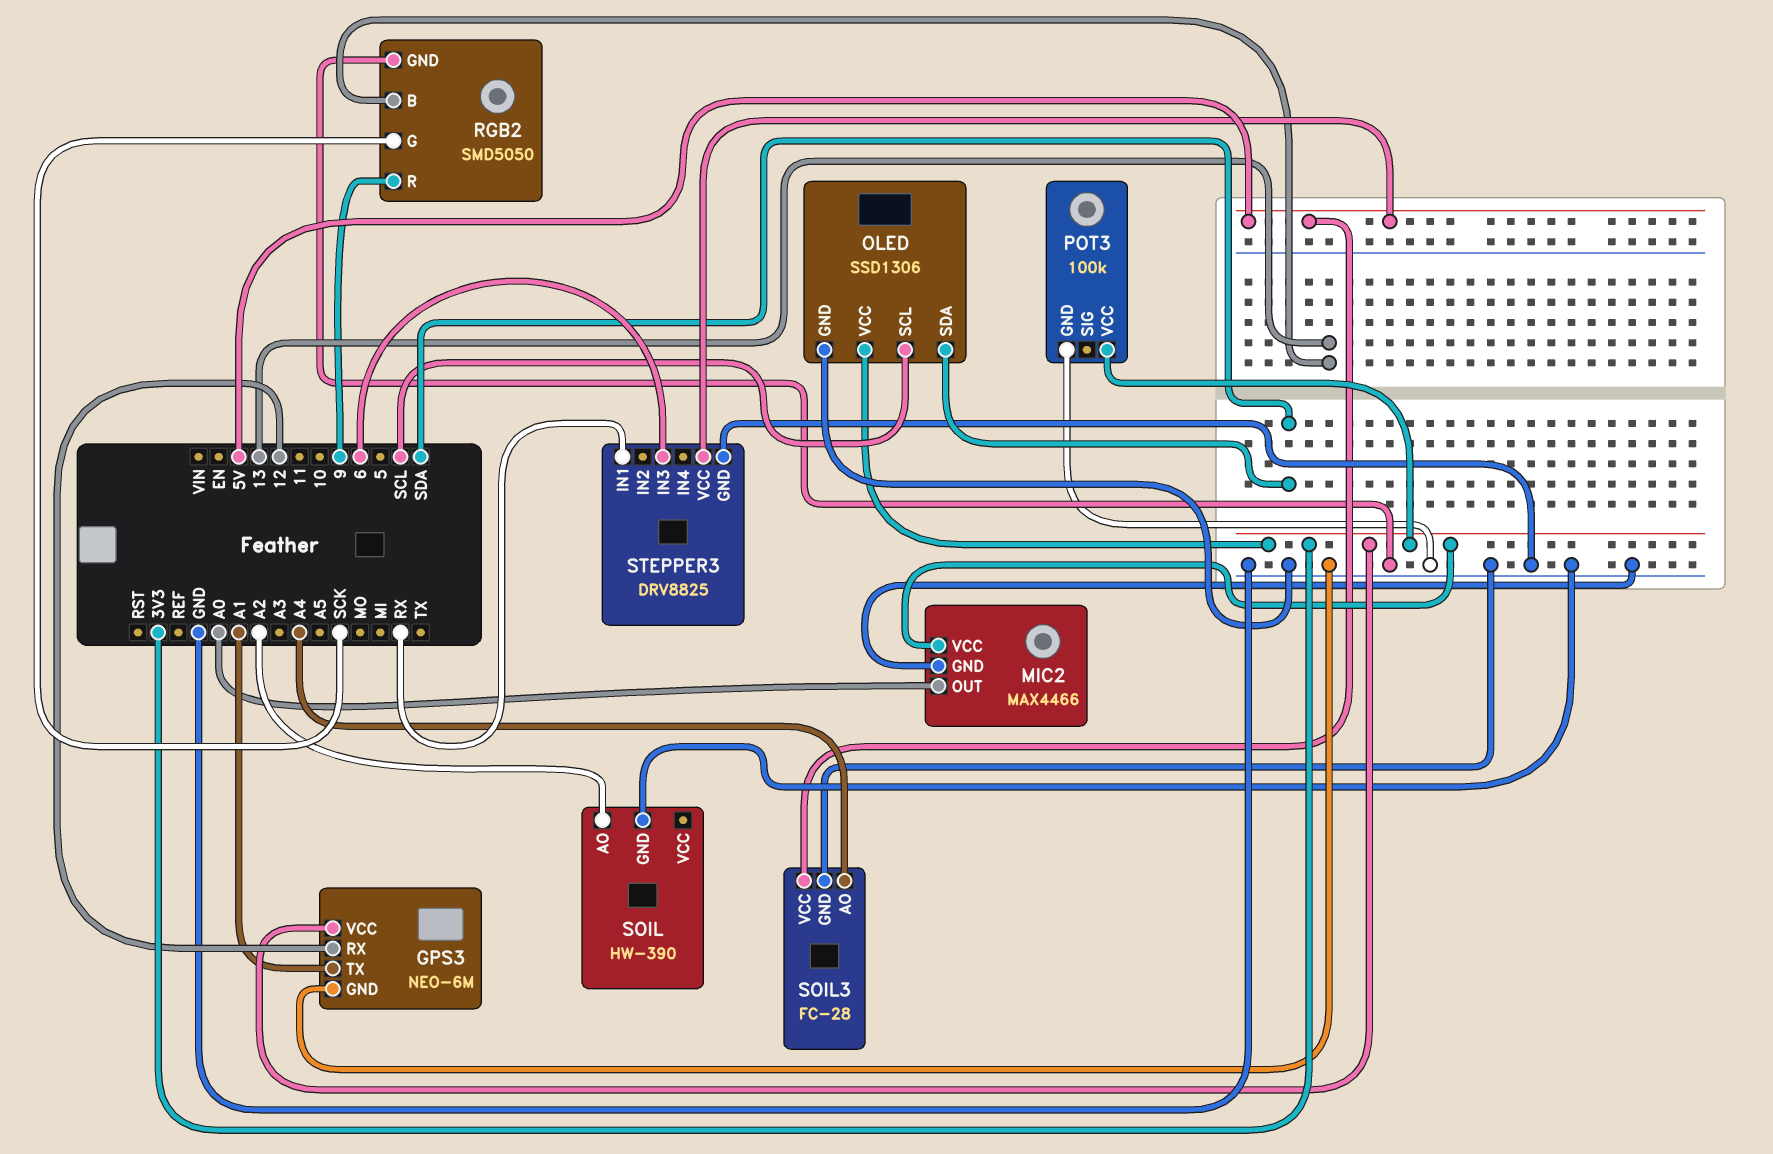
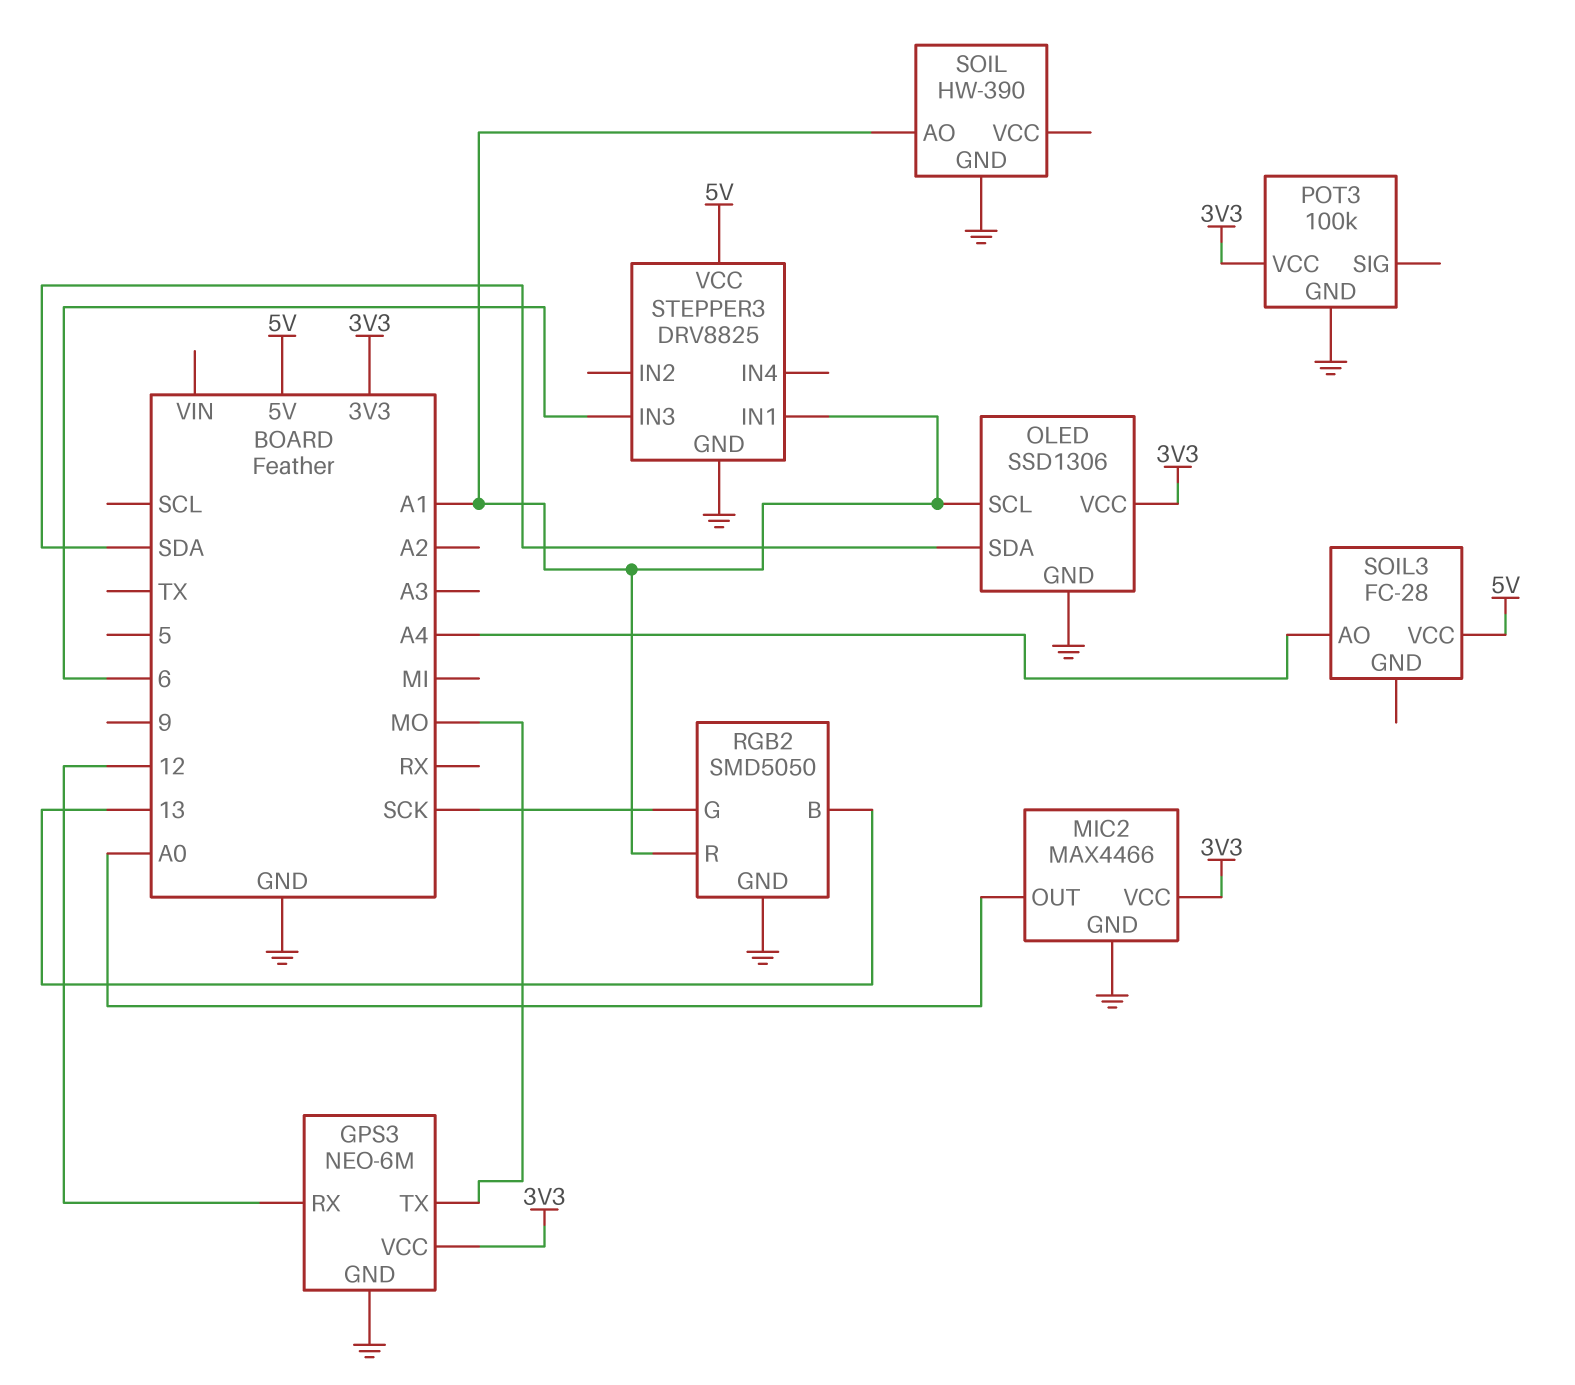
GPS3 pin TX: A1 -> MO
OLED pin SCL: SCL -> A1
RGB2 pin R: 9 -> A1
SOIL pin AO: A2 -> A1
SOIL3 pin GND: GND -> none
STEPPER3 pin IN1: RX -> A1

